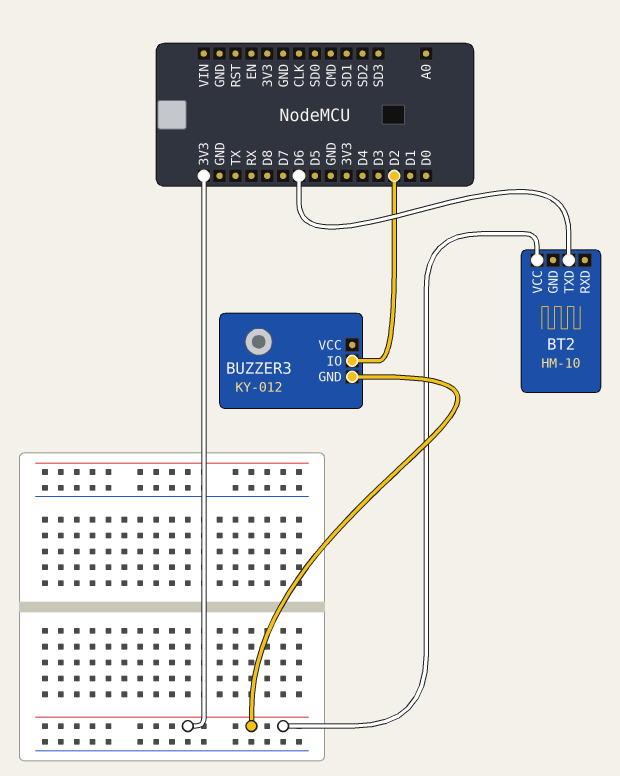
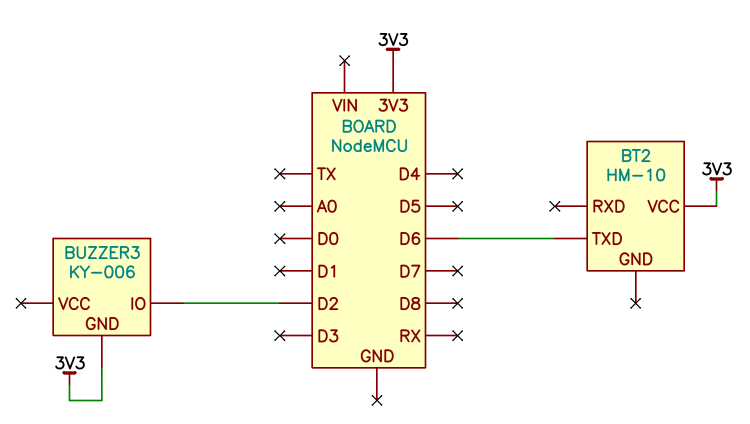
BUZZER3: KY-012 -> KY-006

